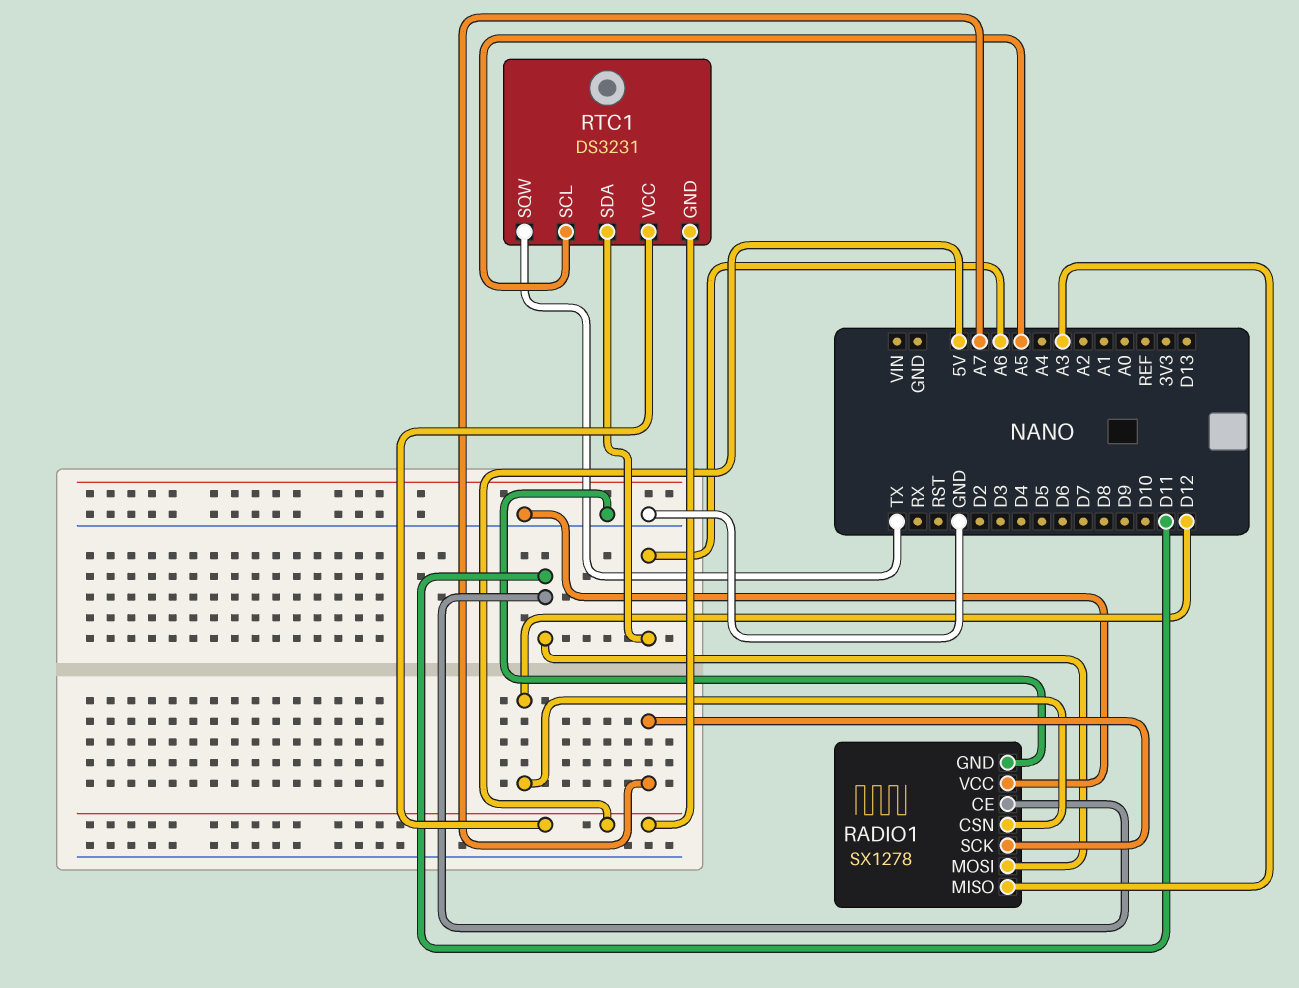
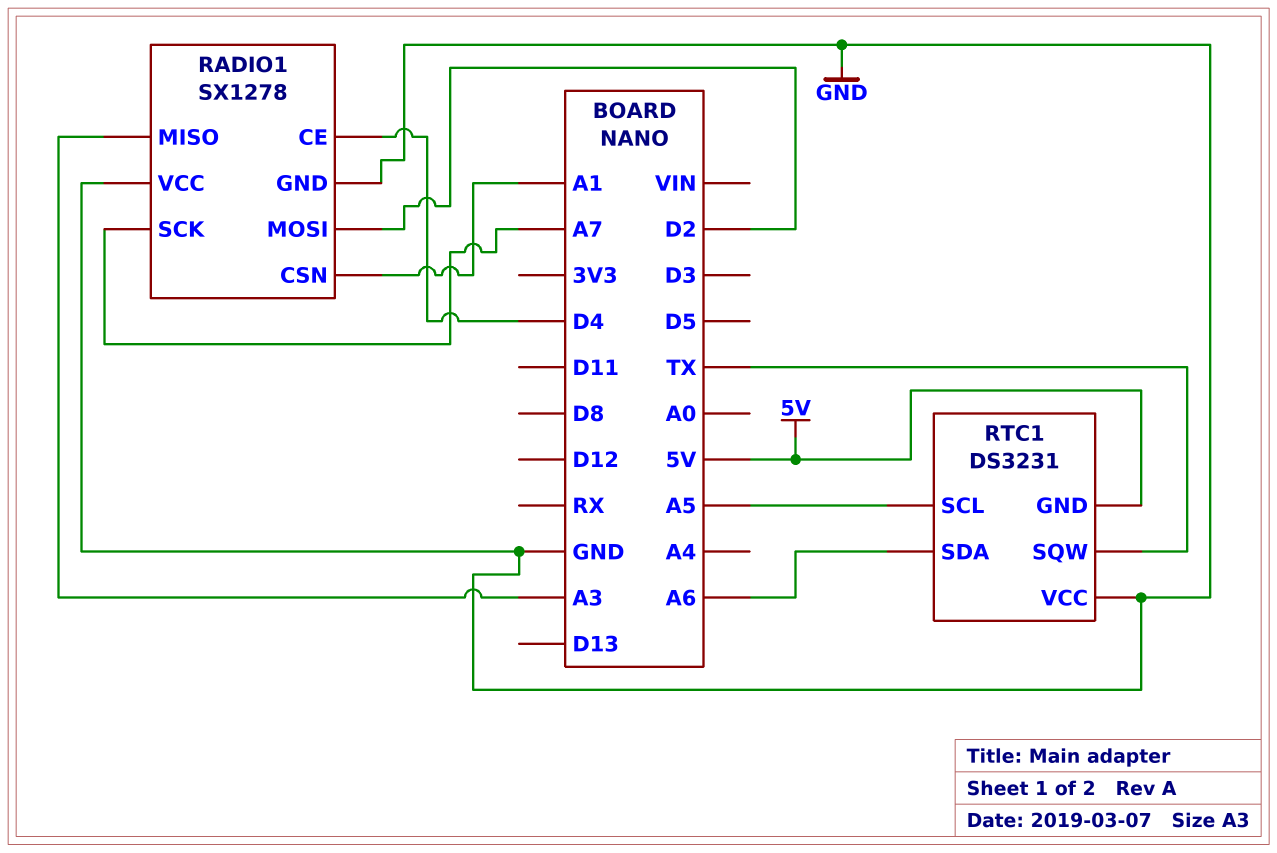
RADIO1 pin CE: D11 -> D4
RADIO1 pin CSN: D12 -> A1
RADIO1 pin MOSI: D11 -> D2
RTC1 pin VCC: 5V -> GND

